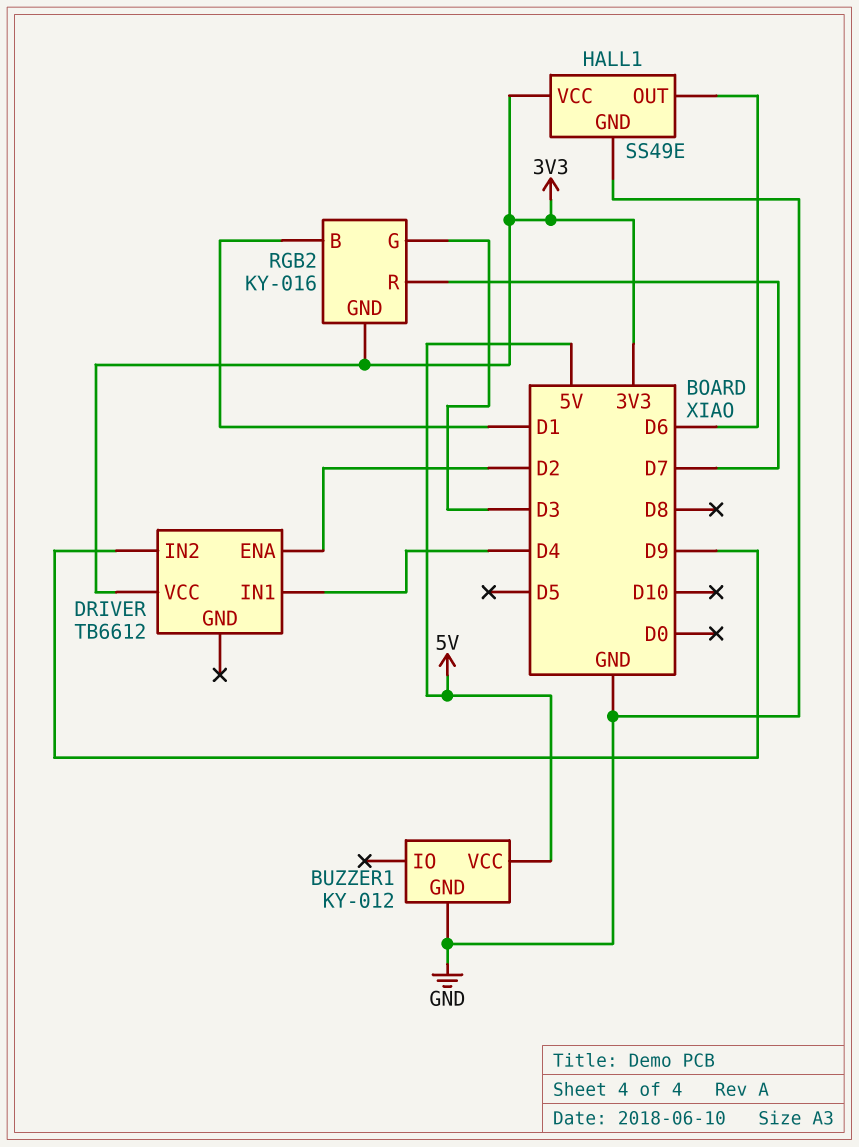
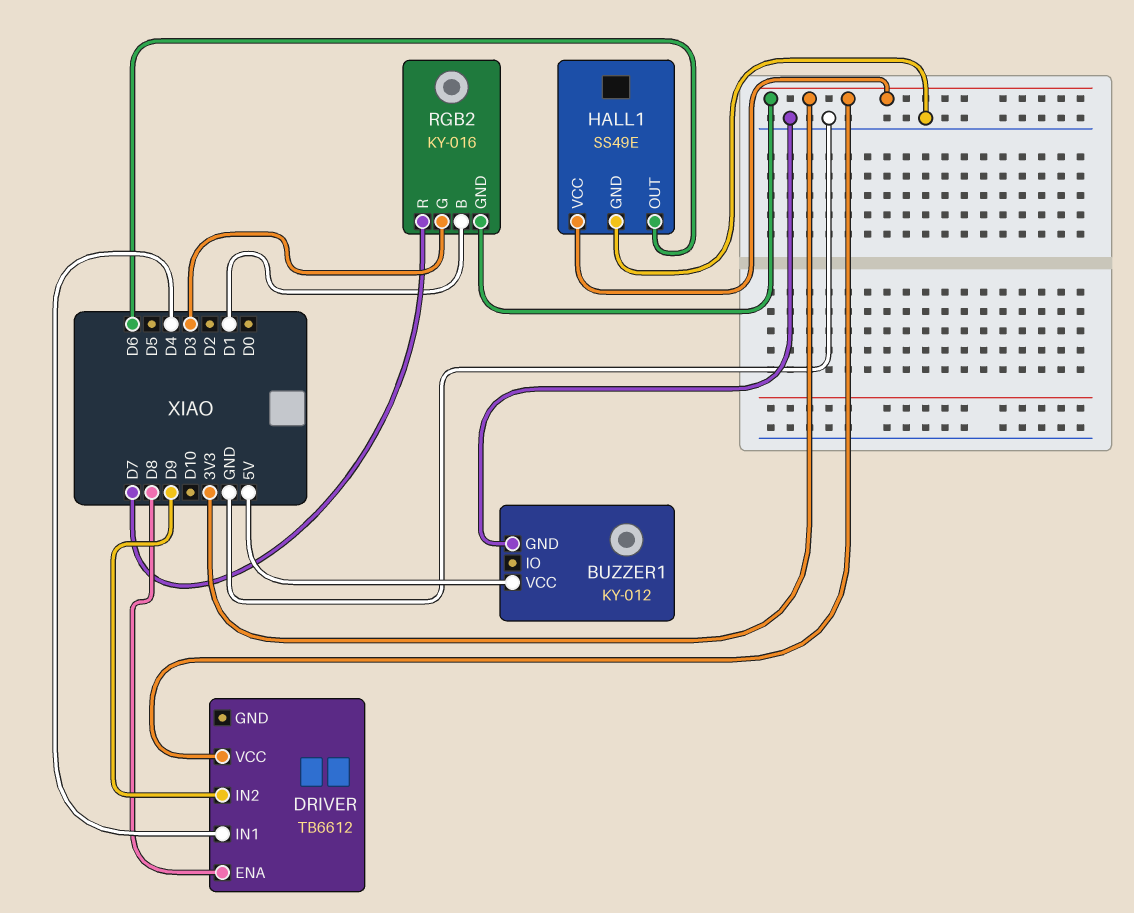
DRIVER pin ENA: D2 -> D8

